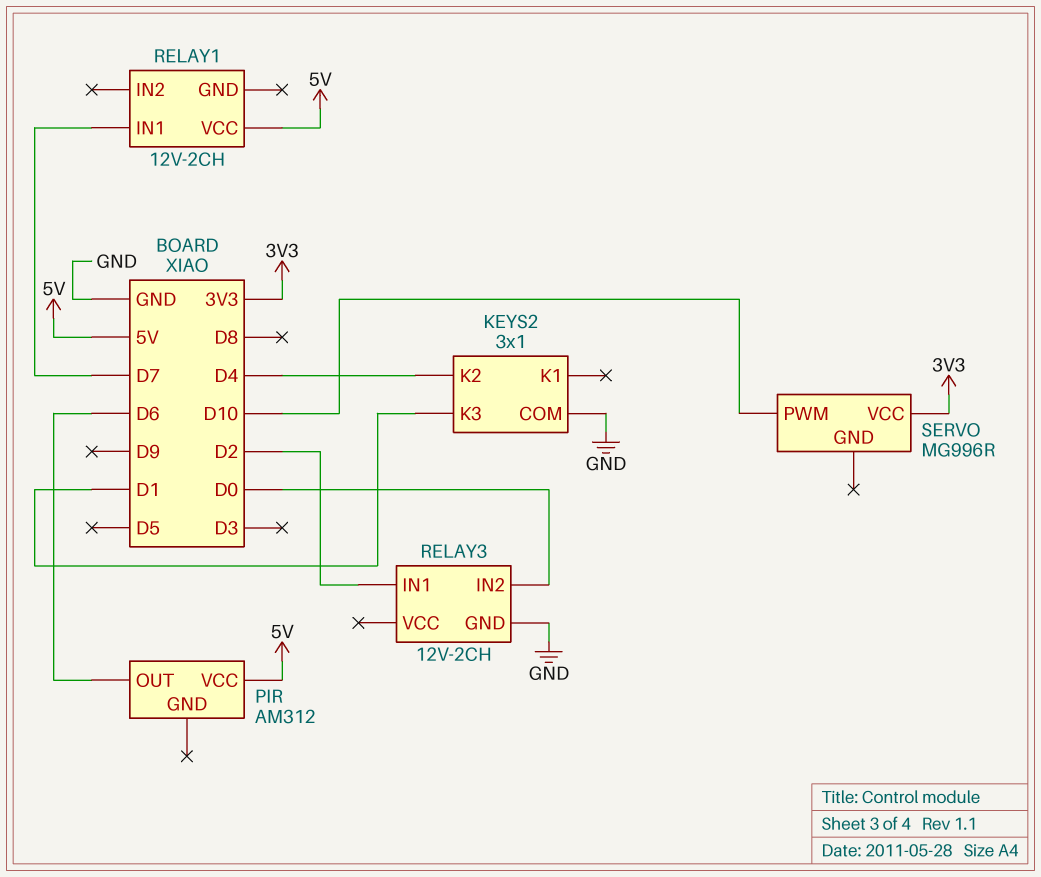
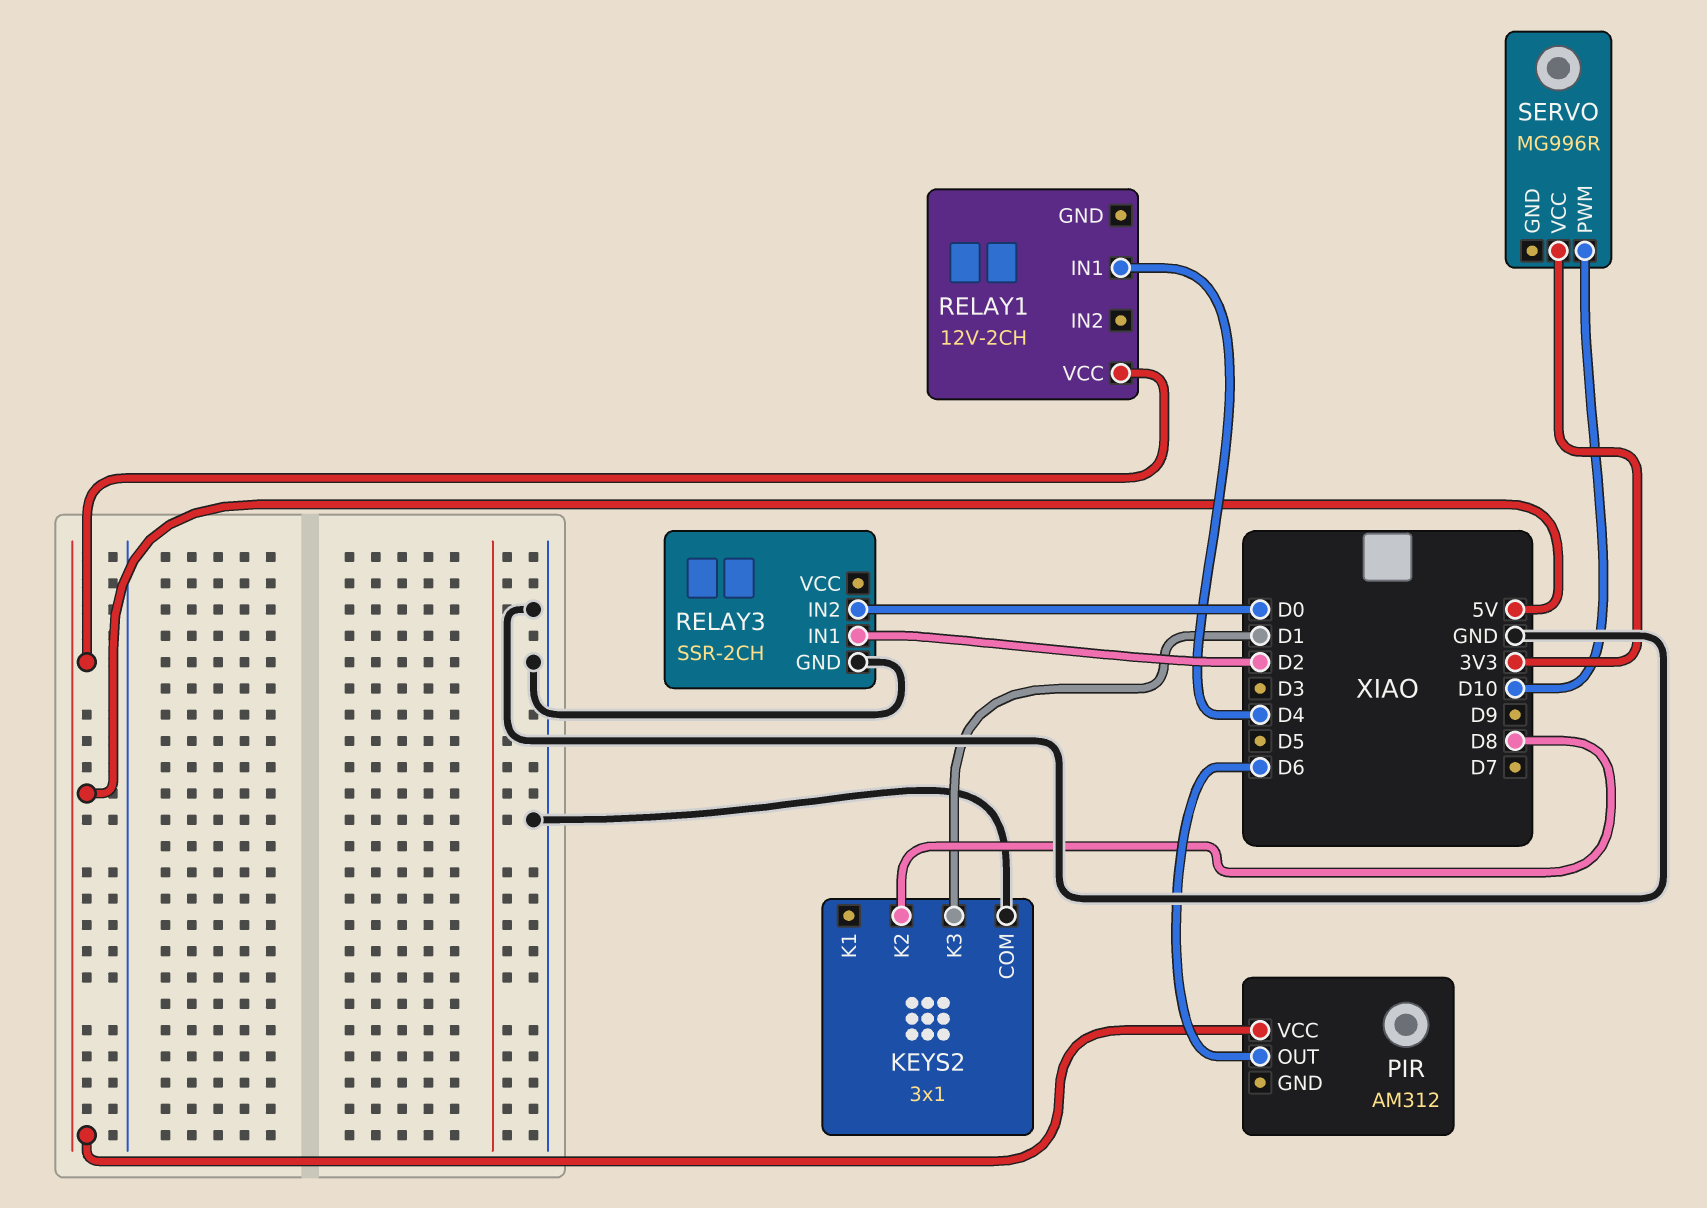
KEYS2 pin K2: D4 -> D8
RELAY1 pin IN1: D7 -> D4
RELAY3: 12V-2CH -> SSR-2CH

